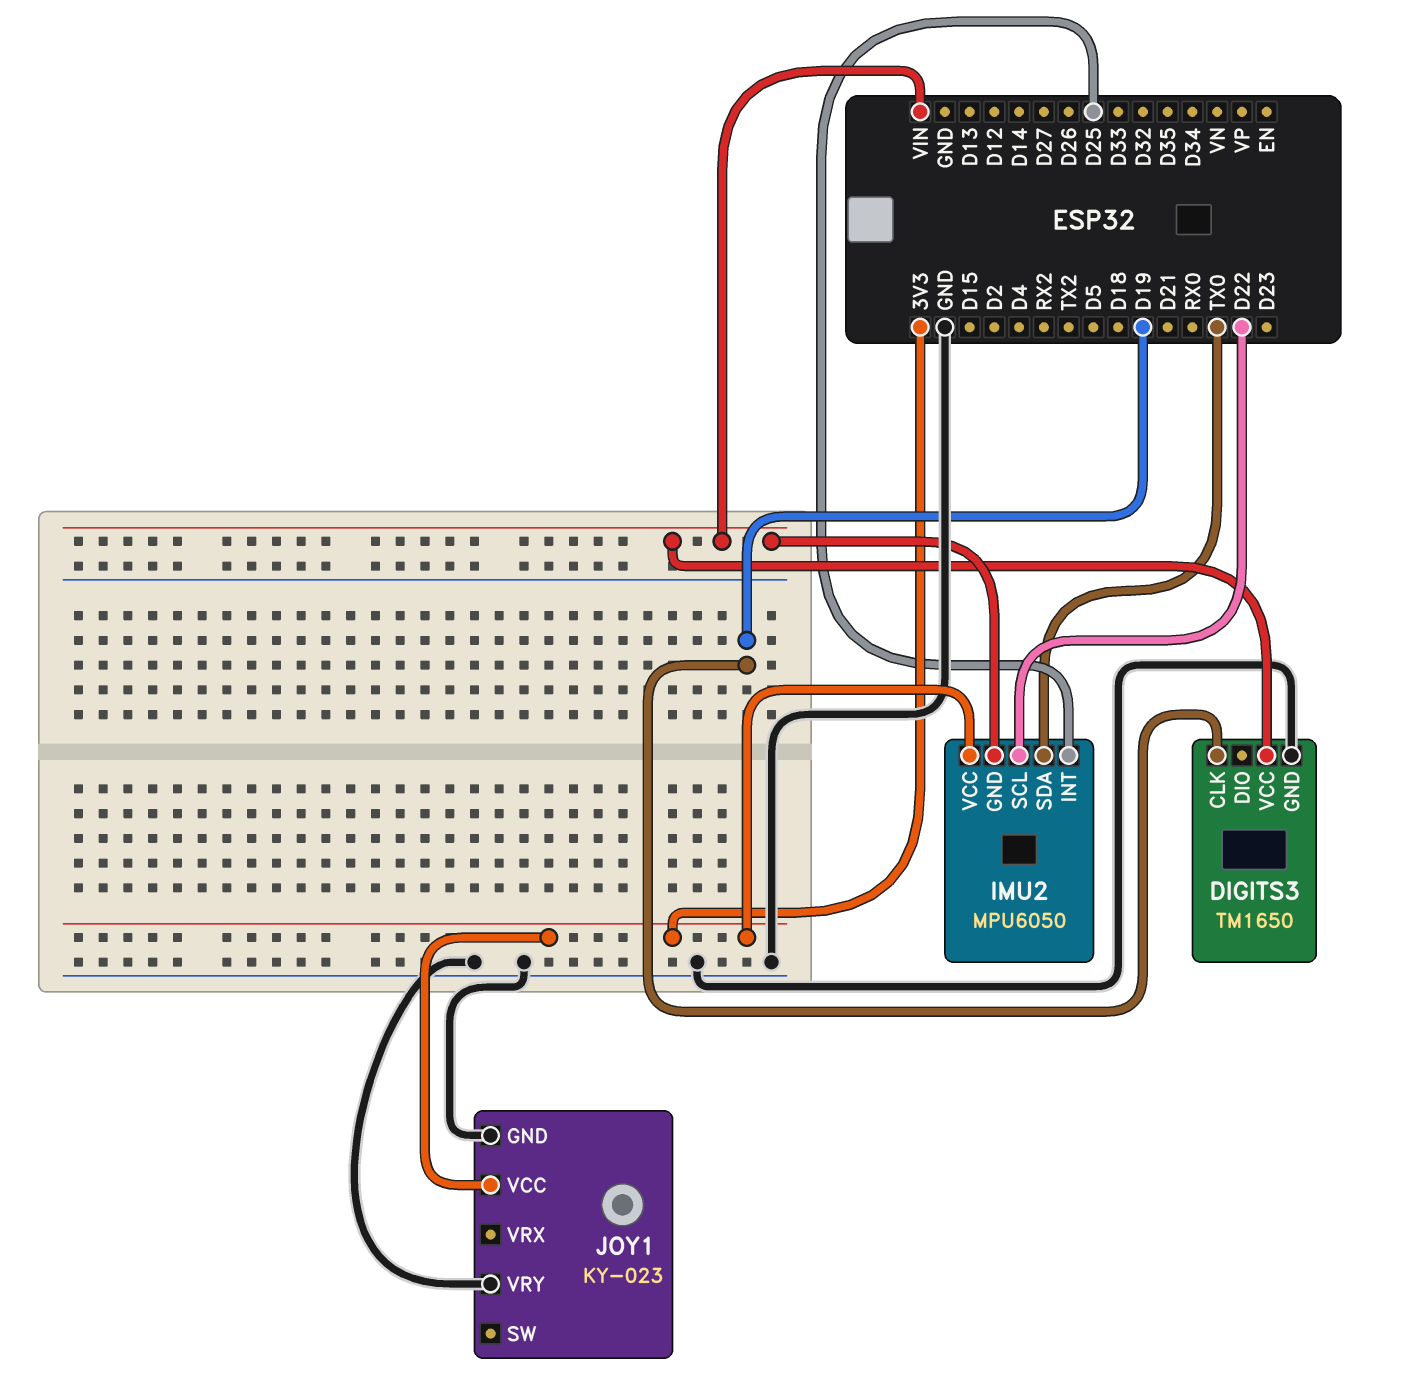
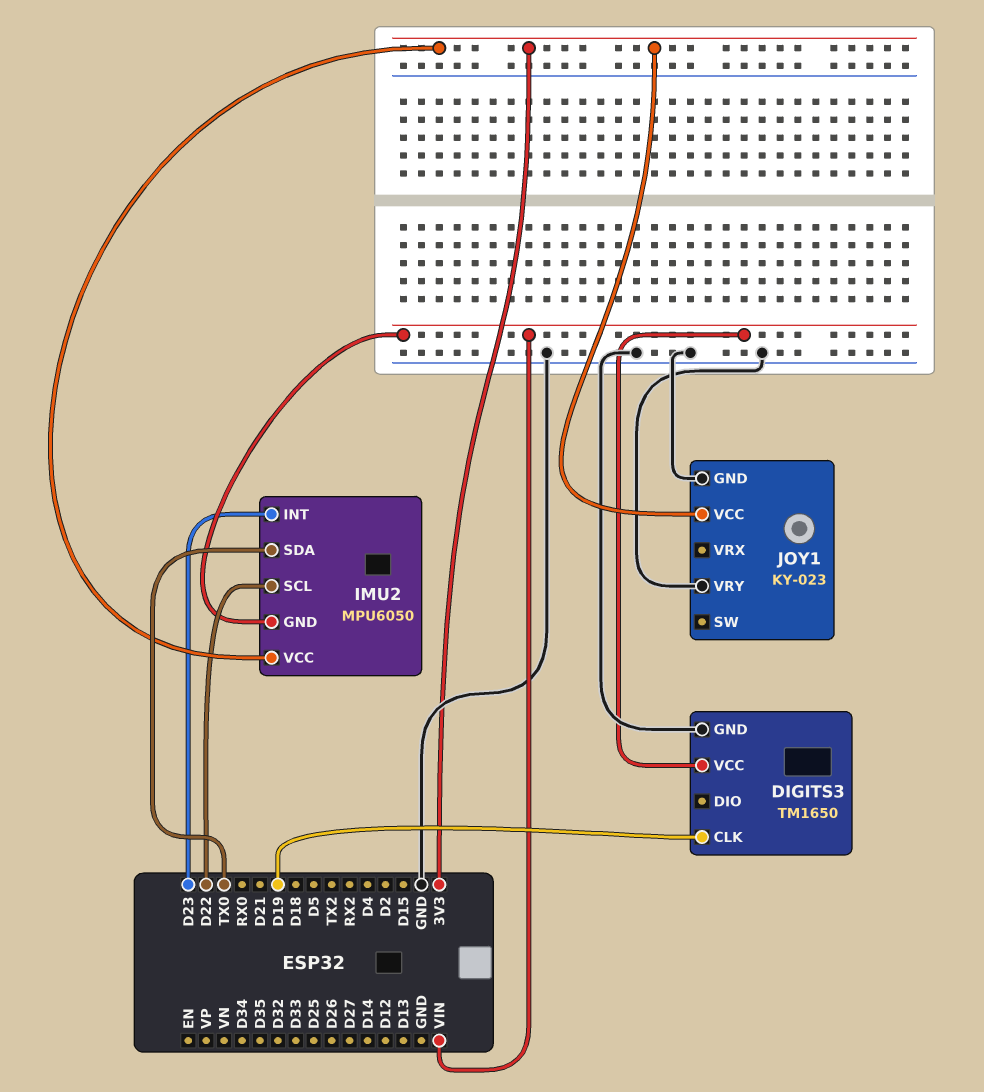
IMU2 pin INT: D25 -> D23

